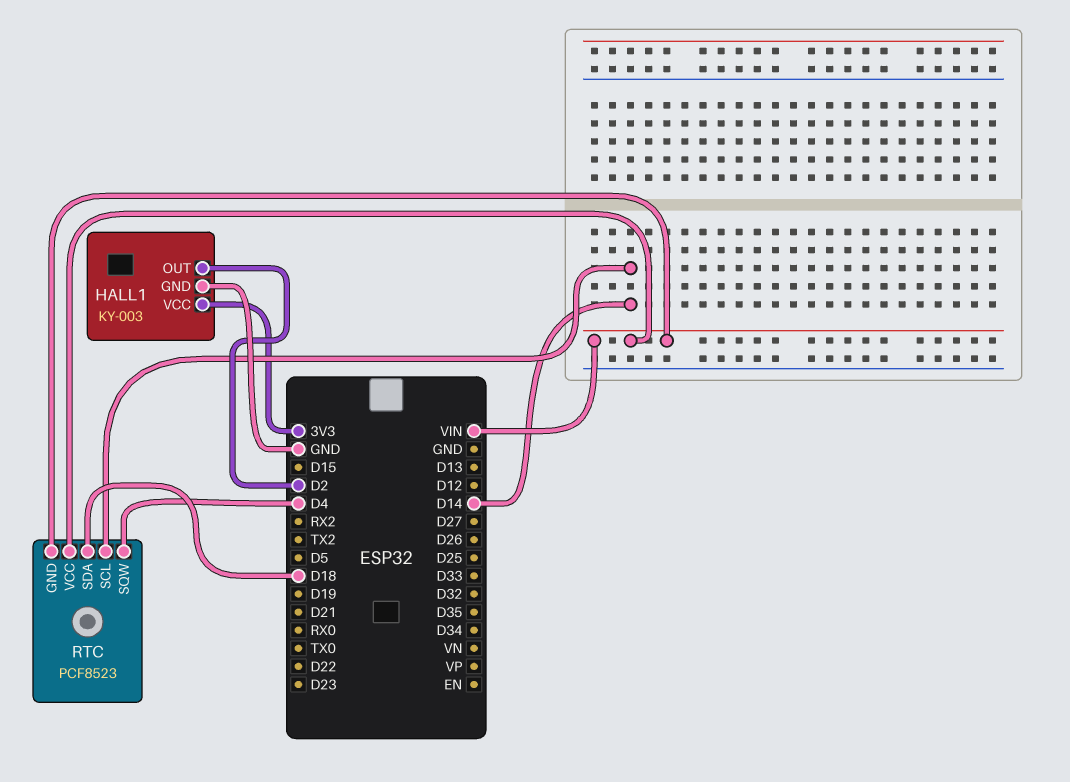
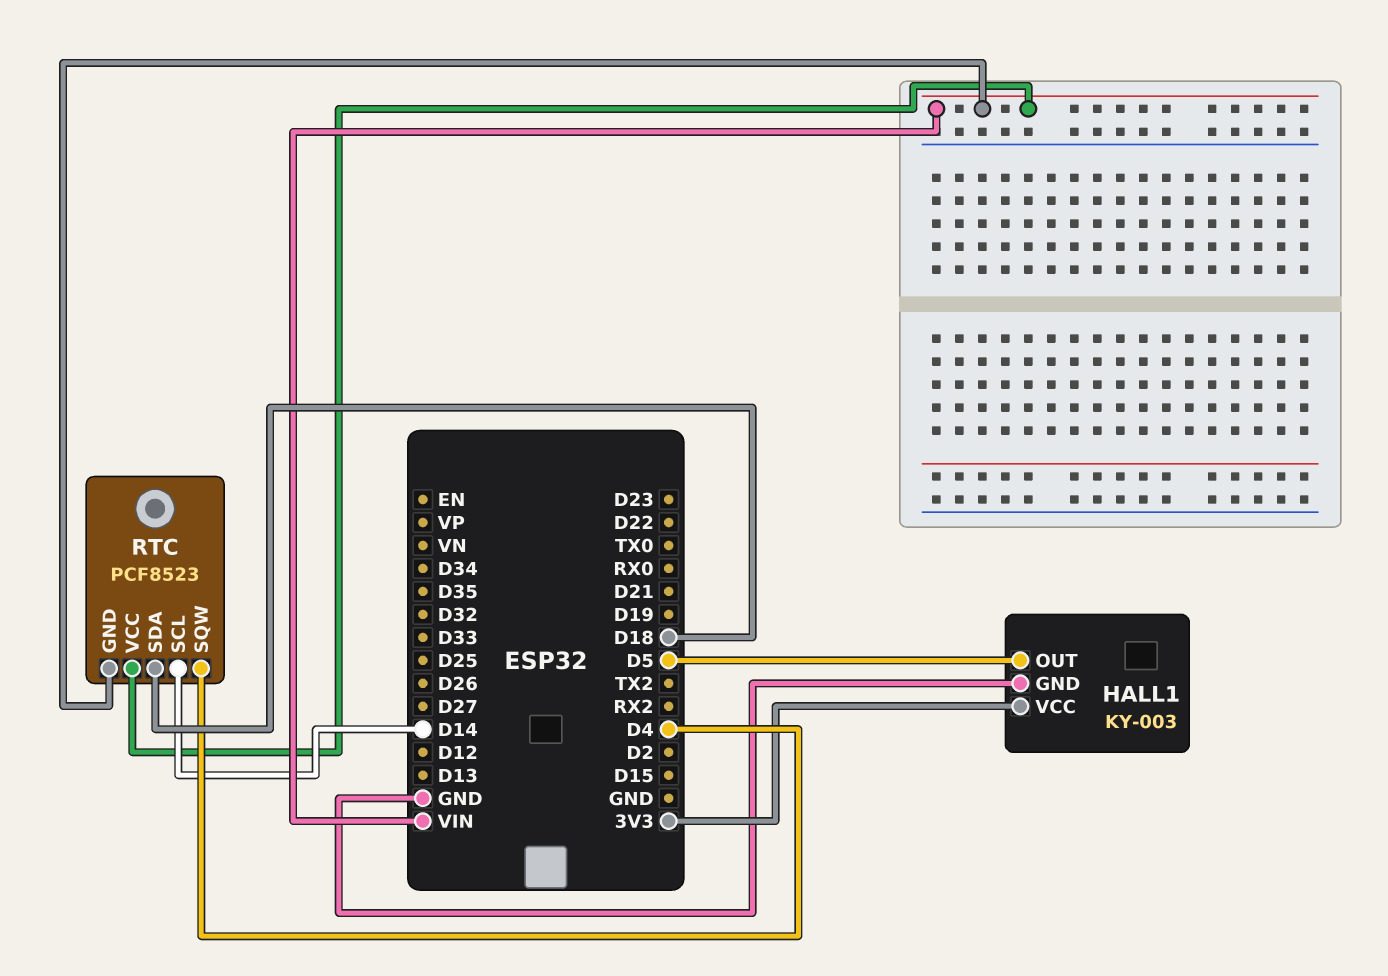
HALL1 pin OUT: D2 -> D5

